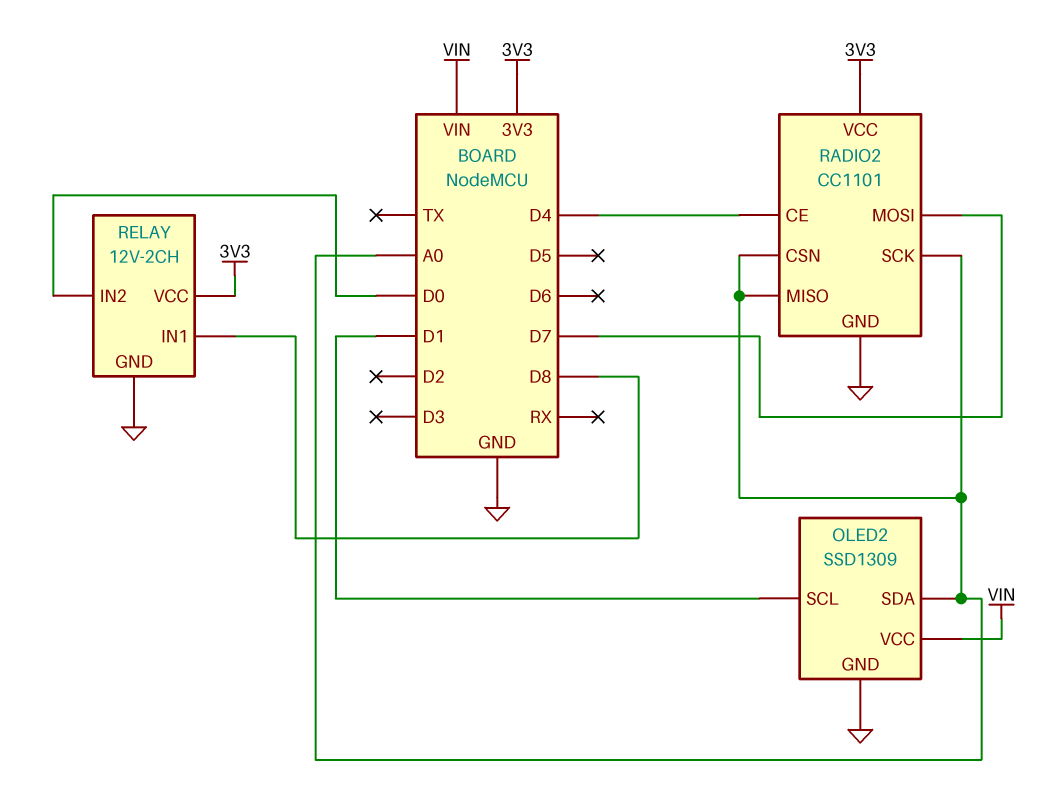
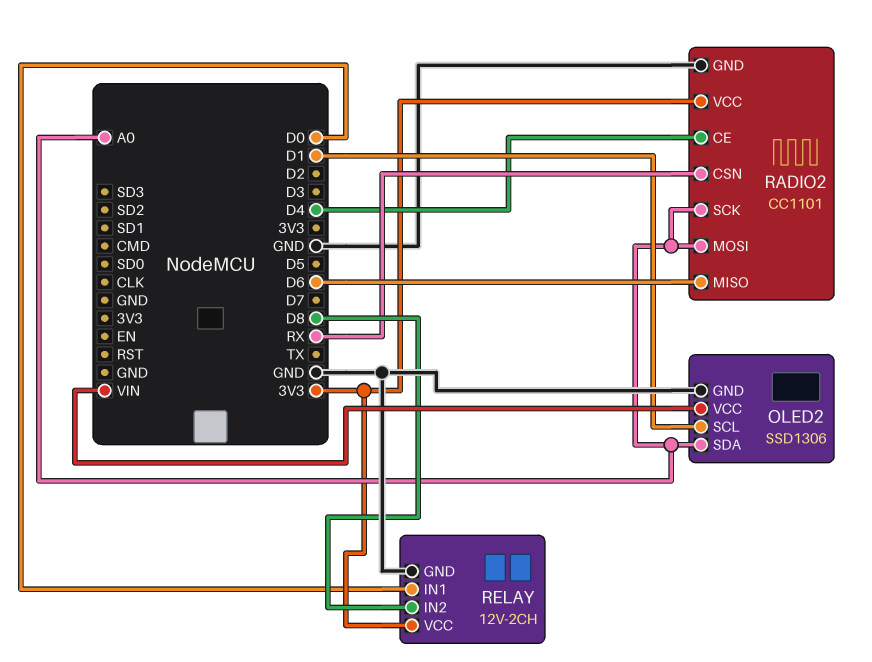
OLED2: SSD1309 -> SSD1306
RADIO2 pin CSN: A0 -> RX
RADIO2 pin MISO: A0 -> D6
RADIO2 pin MOSI: D7 -> A0
RELAY pin IN1: D8 -> D0
RELAY pin IN2: D0 -> D8

